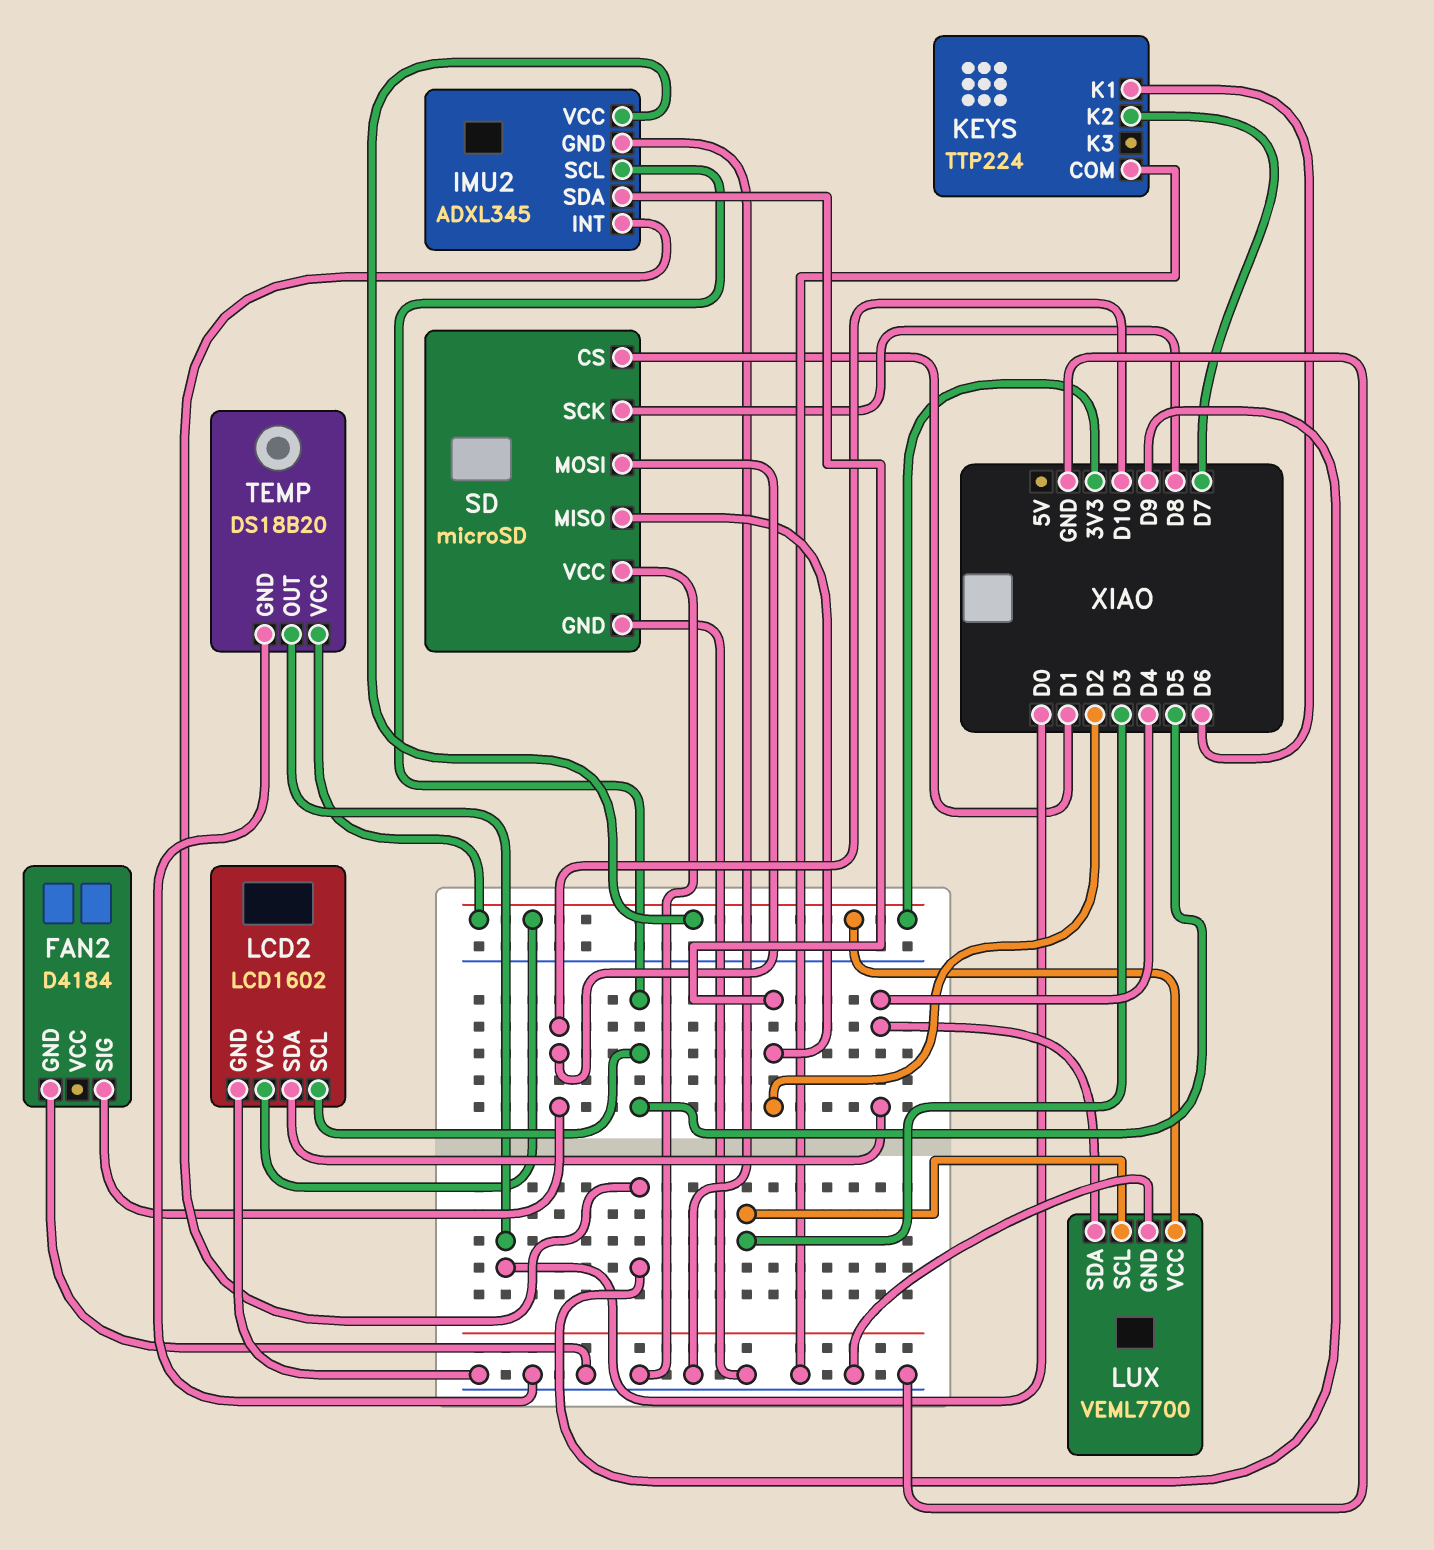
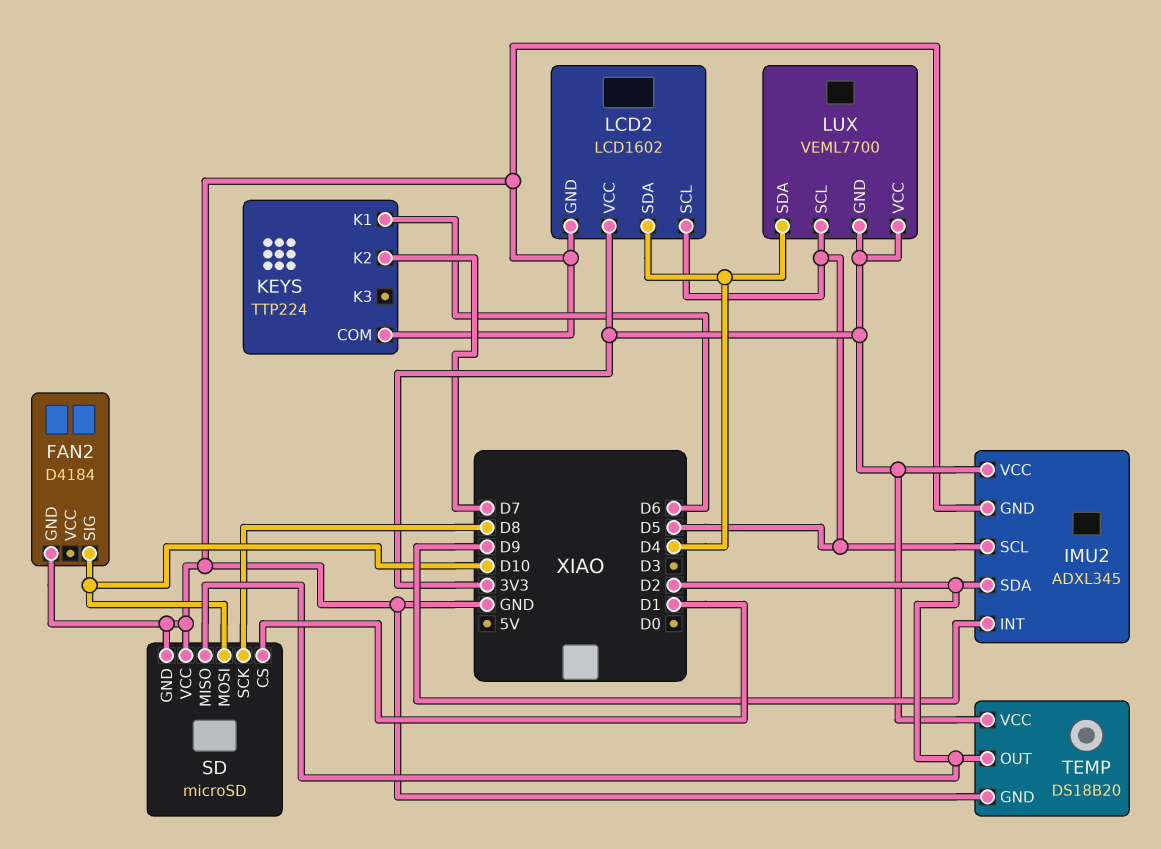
LUX pin GND: GND -> 3V3
LUX pin SCL: D3 -> D5
TEMP pin OUT: D0 -> D2

